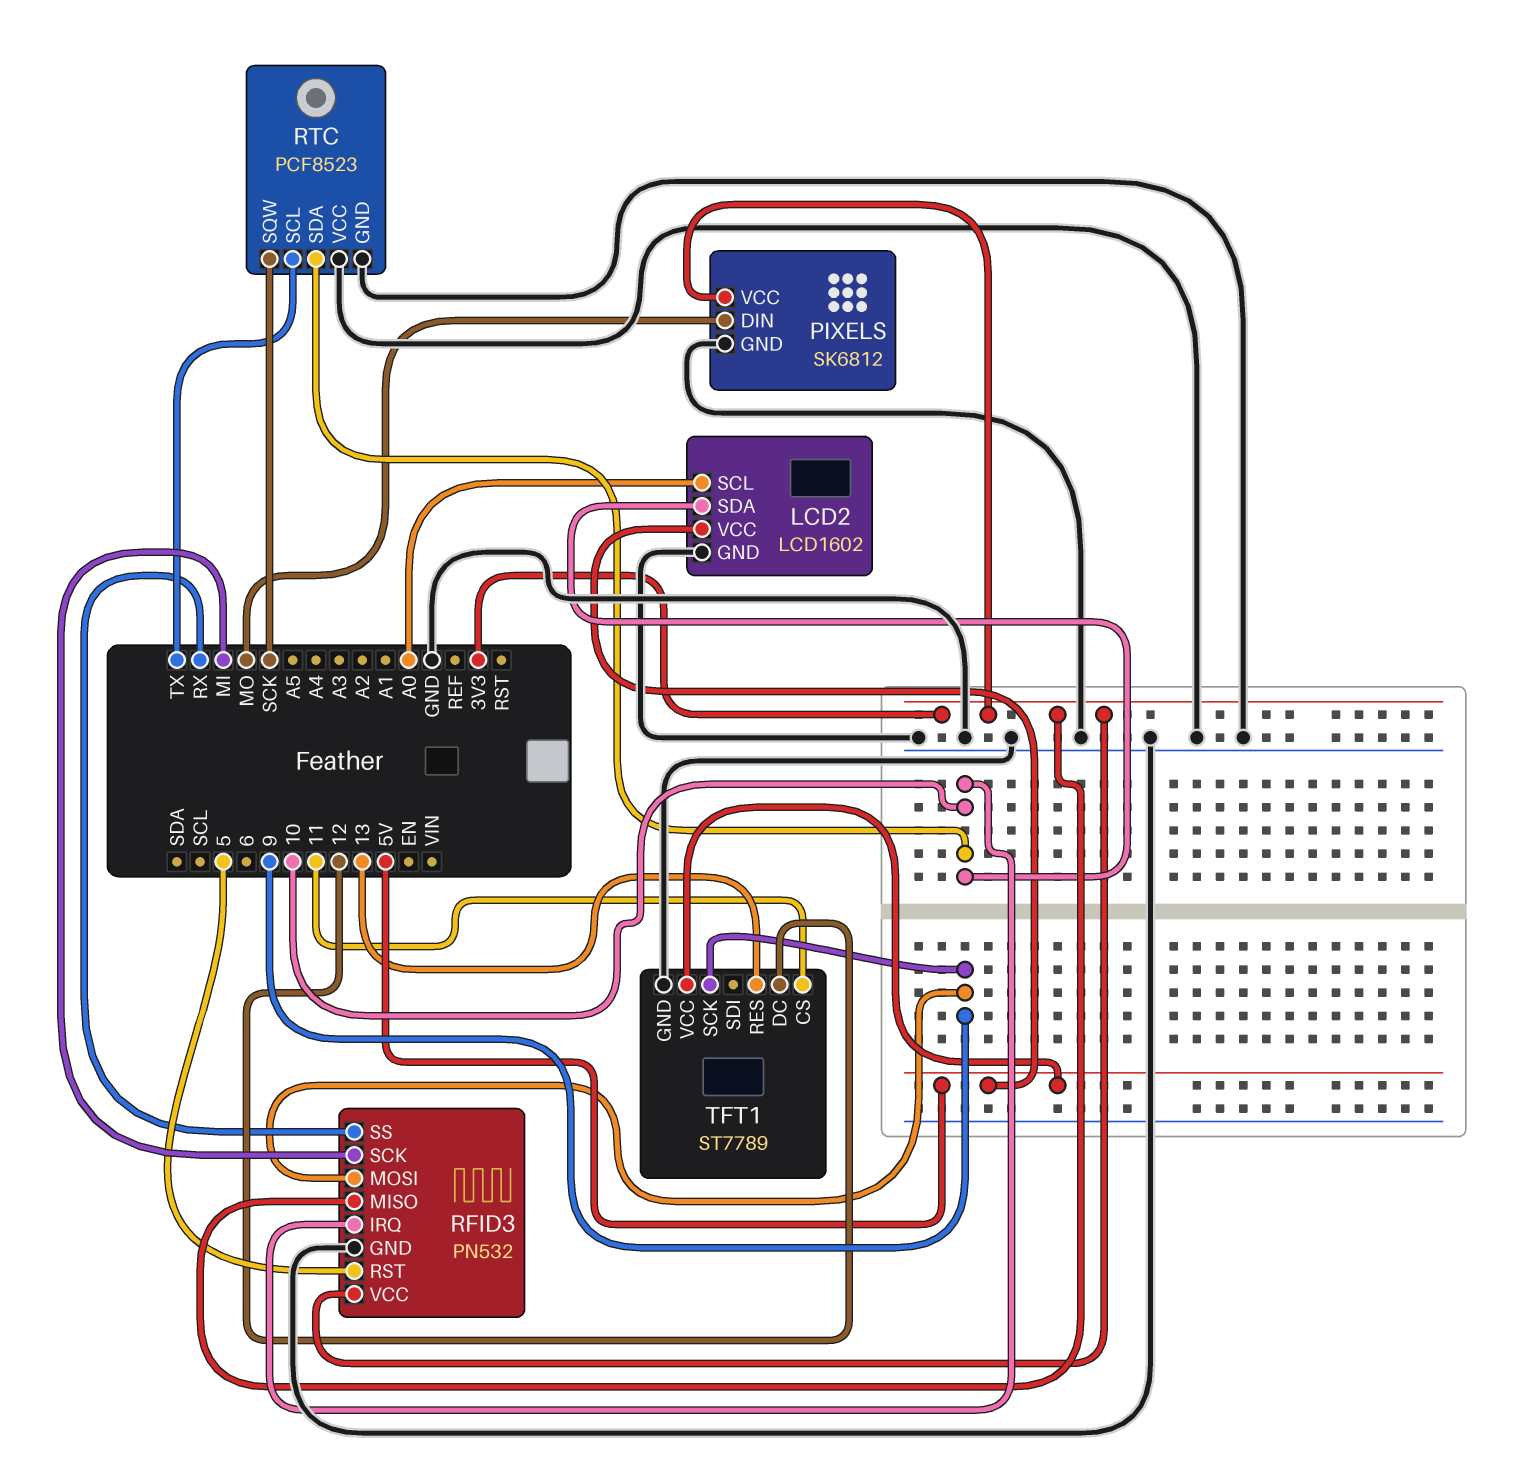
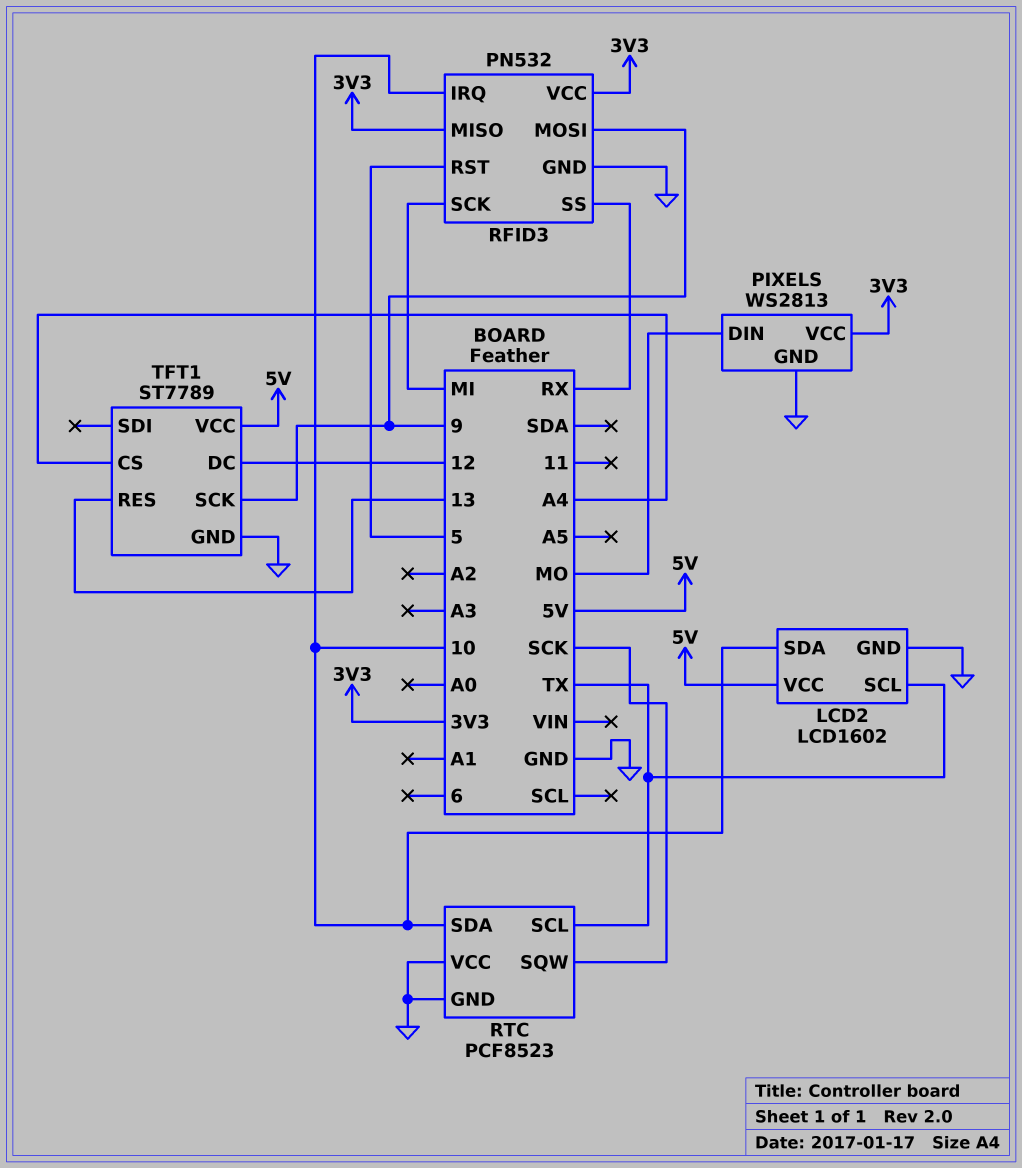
LCD2 pin SCL: A0 -> TX
PIXELS: SK6812 -> WS2813
TFT1 pin CS: 11 -> A4

